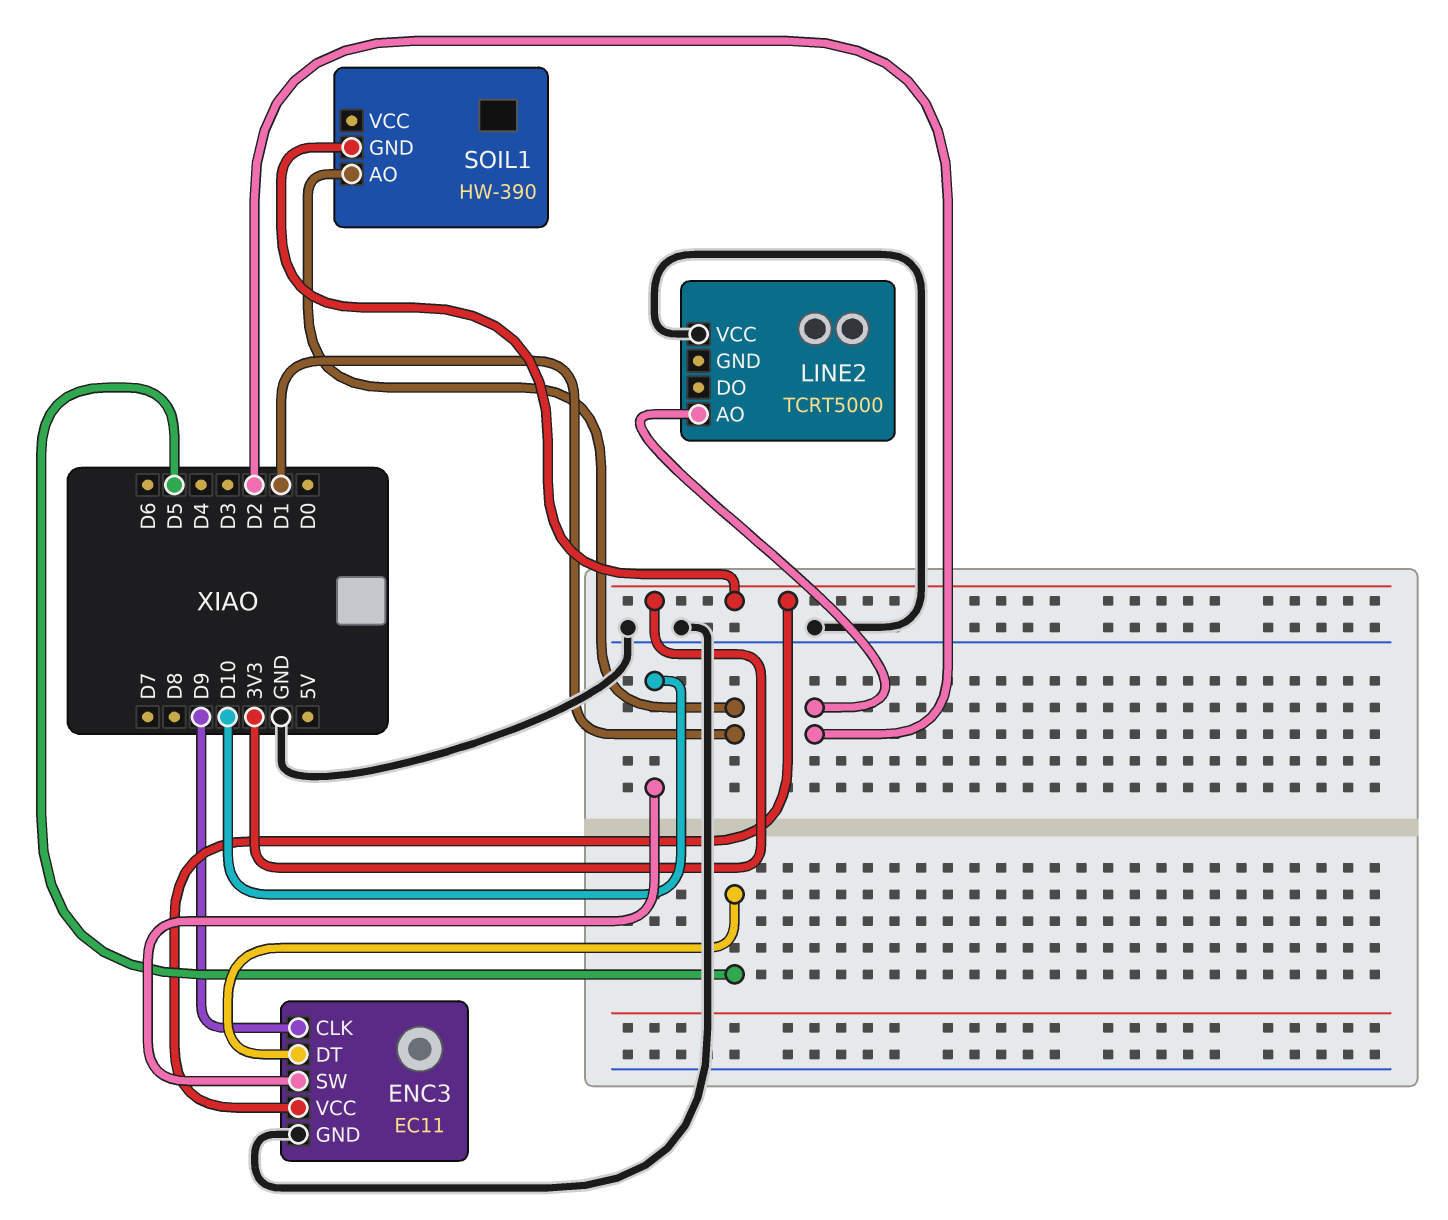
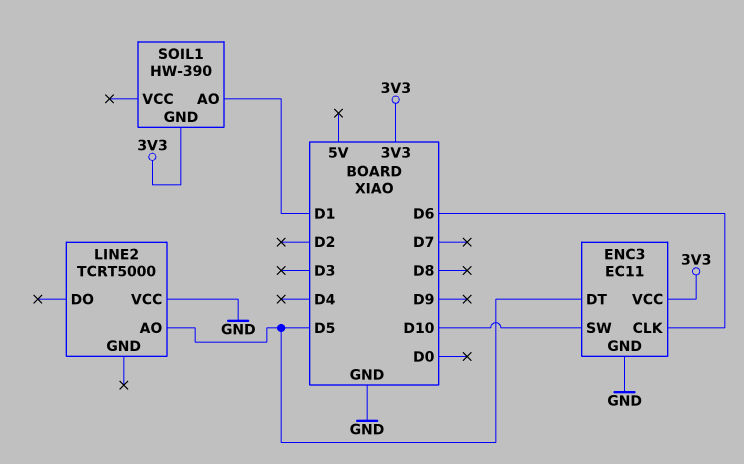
ENC3 pin CLK: D9 -> D6
LINE2 pin AO: D2 -> D5

